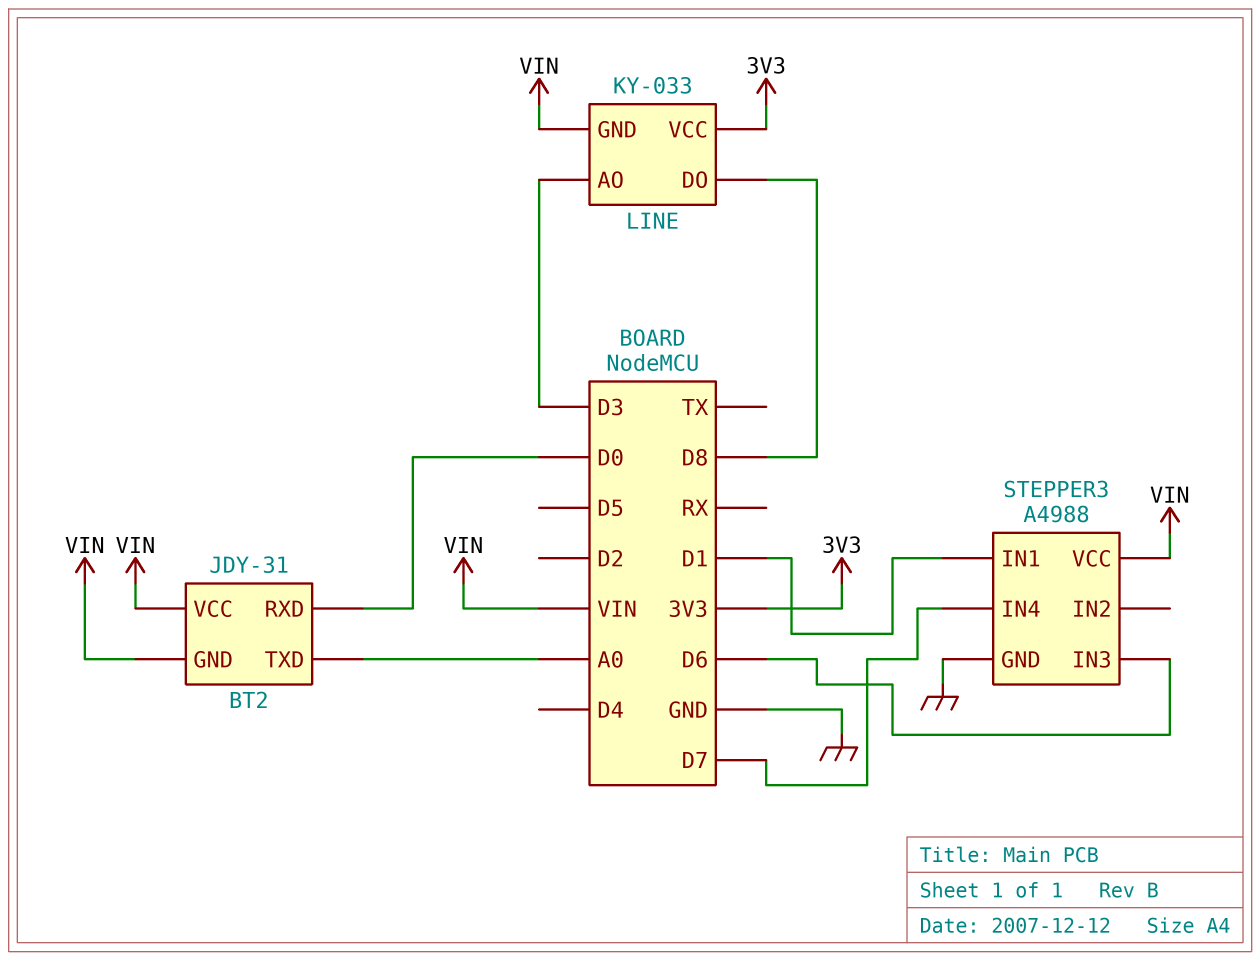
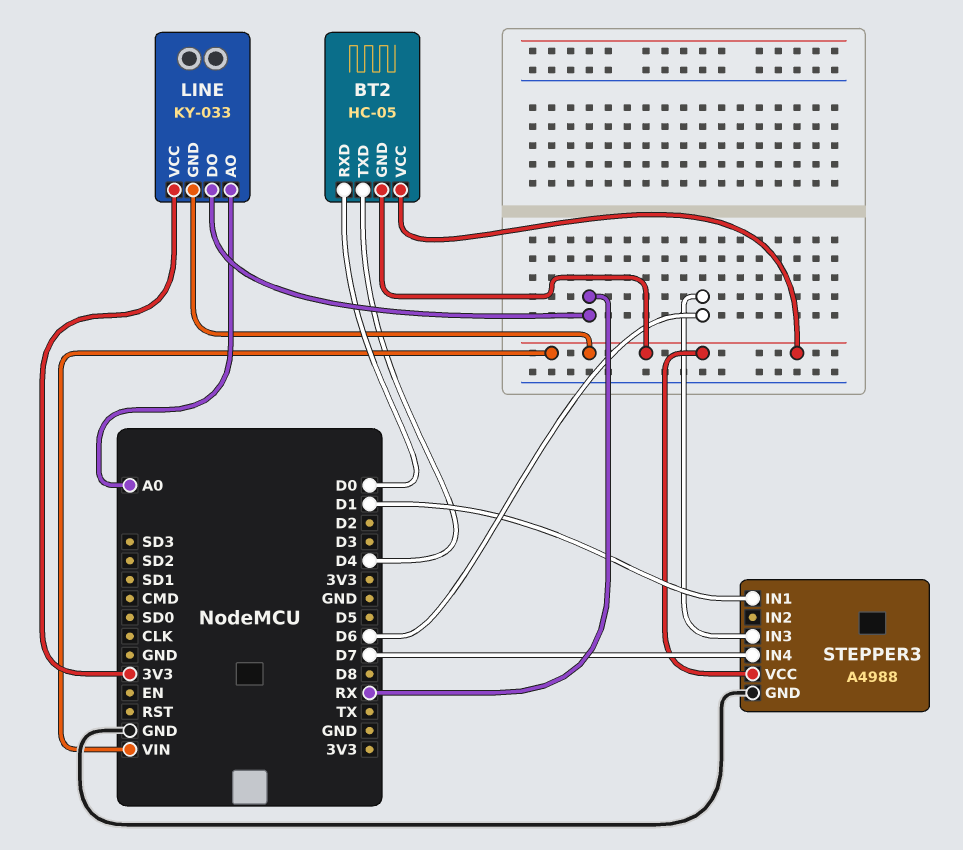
BT2: JDY-31 -> HC-05
BT2 pin TXD: A0 -> D4
LINE pin AO: D3 -> A0
LINE pin DO: D8 -> RX

